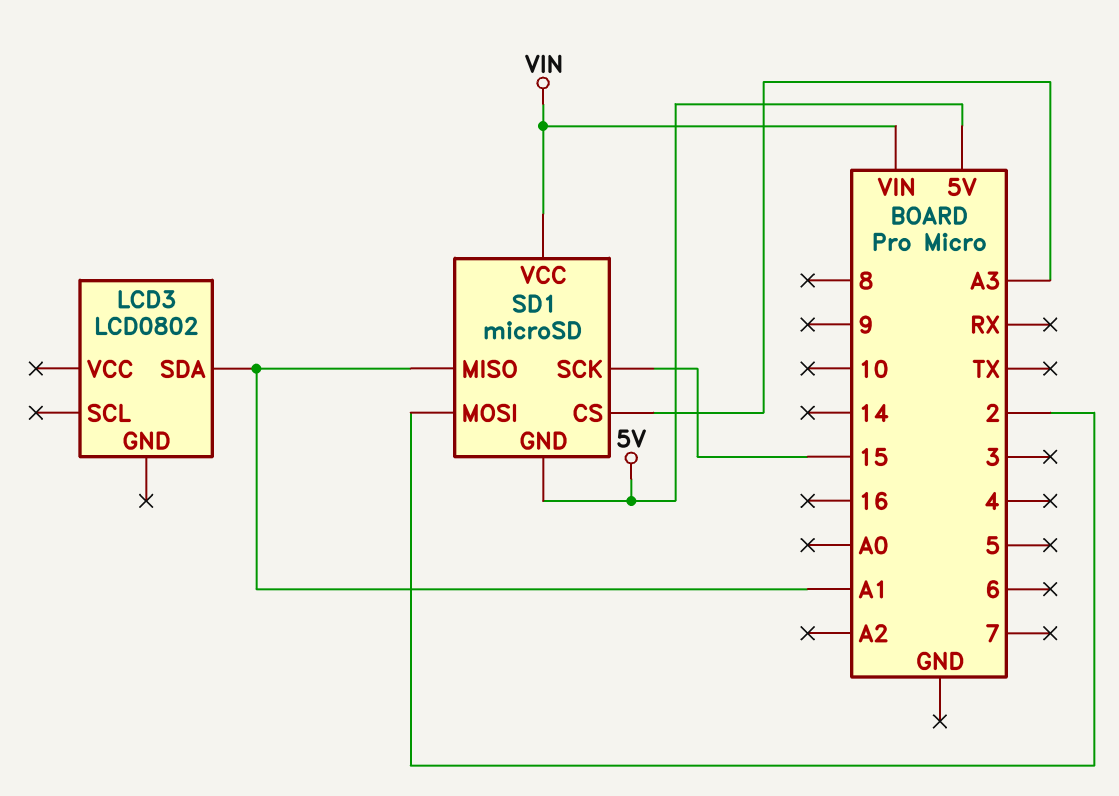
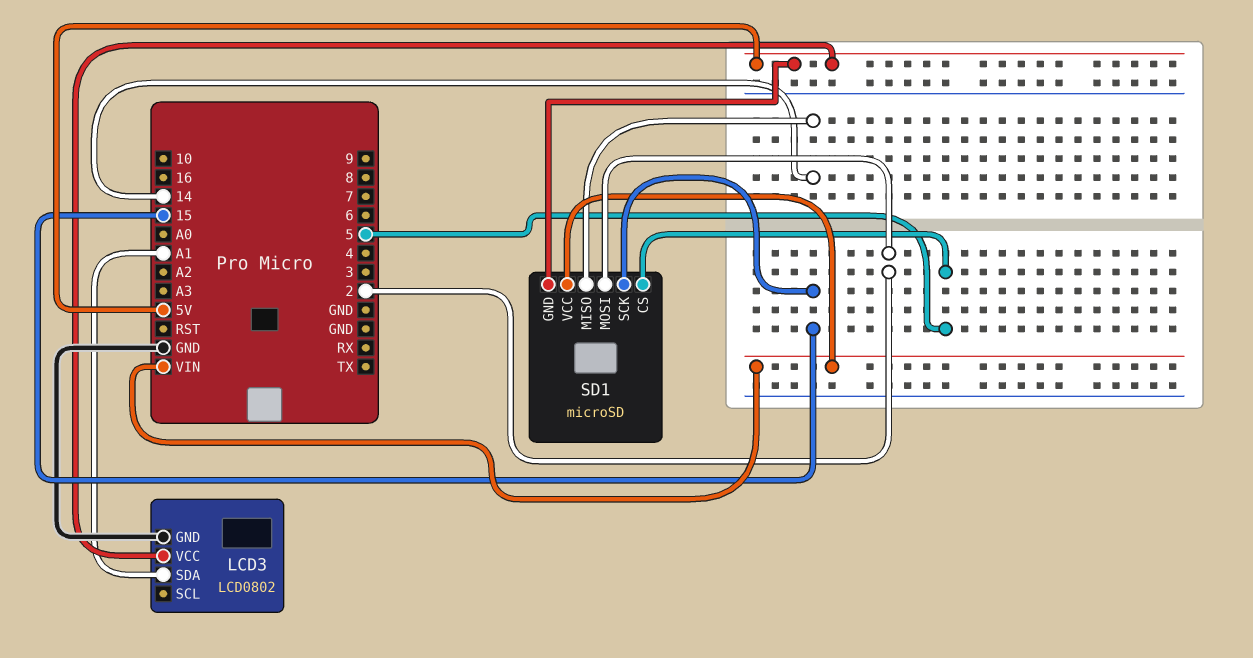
LCD3 pin GND: none -> GND
LCD3 pin VCC: none -> 5V
SD1 pin CS: A3 -> 5
SD1 pin MISO: A1 -> 14

